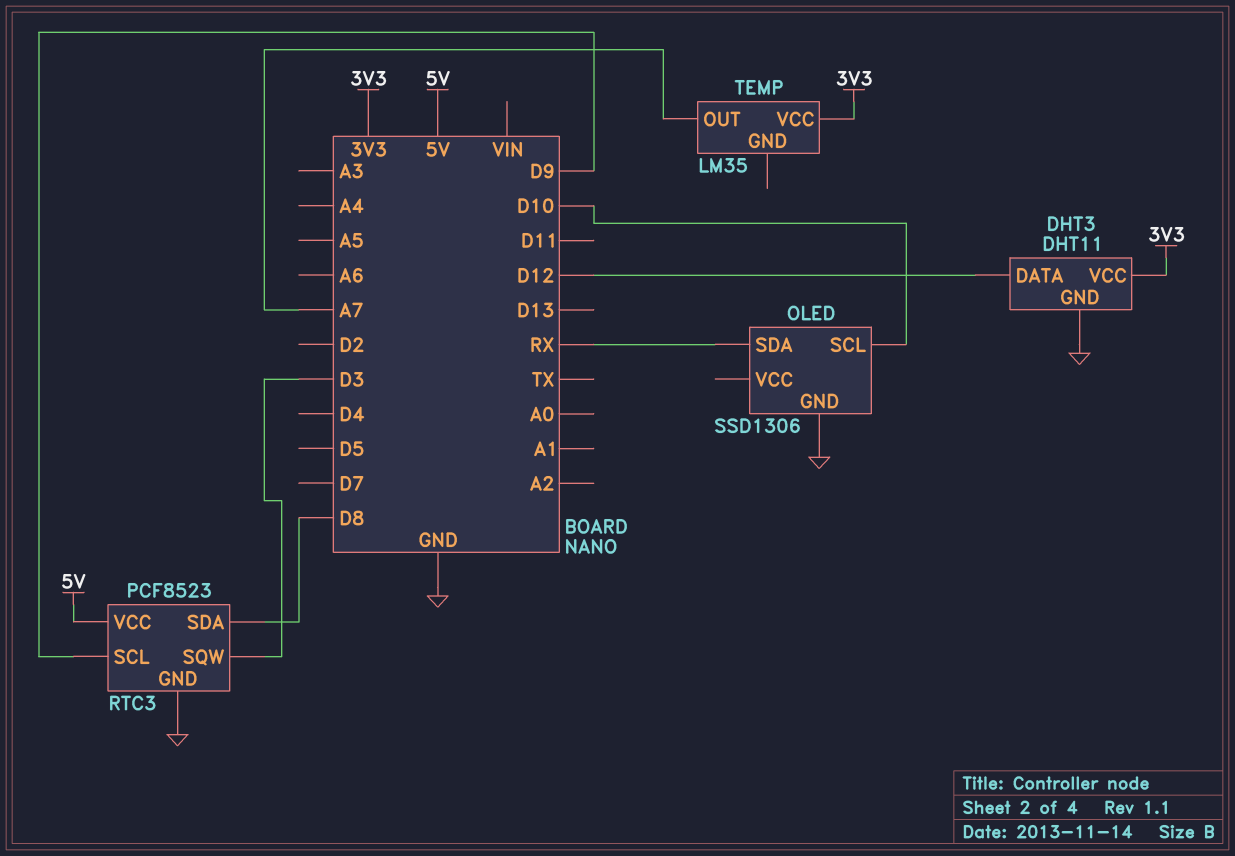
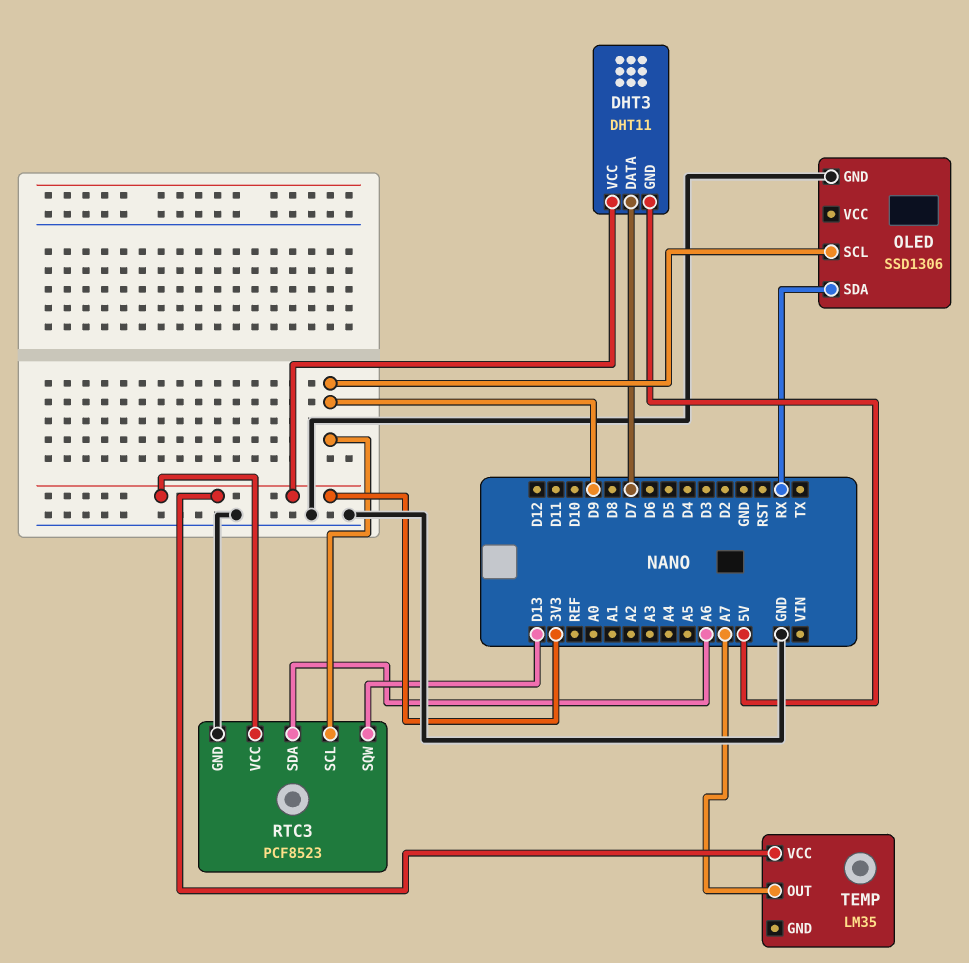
DHT3 pin DATA: D12 -> D7
DHT3 pin GND: GND -> 5V
OLED pin SCL: D10 -> D9
RTC3 pin SDA: D8 -> A6
RTC3 pin SQW: D3 -> D13
RTC3 pin VCC: 5V -> 3V3

